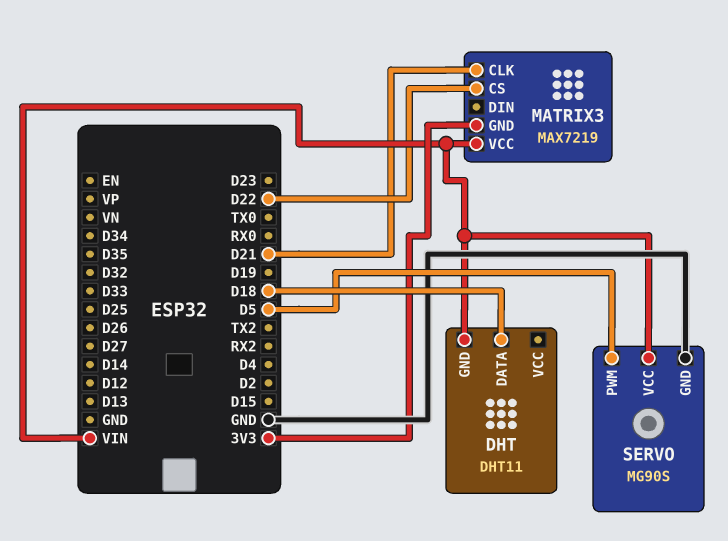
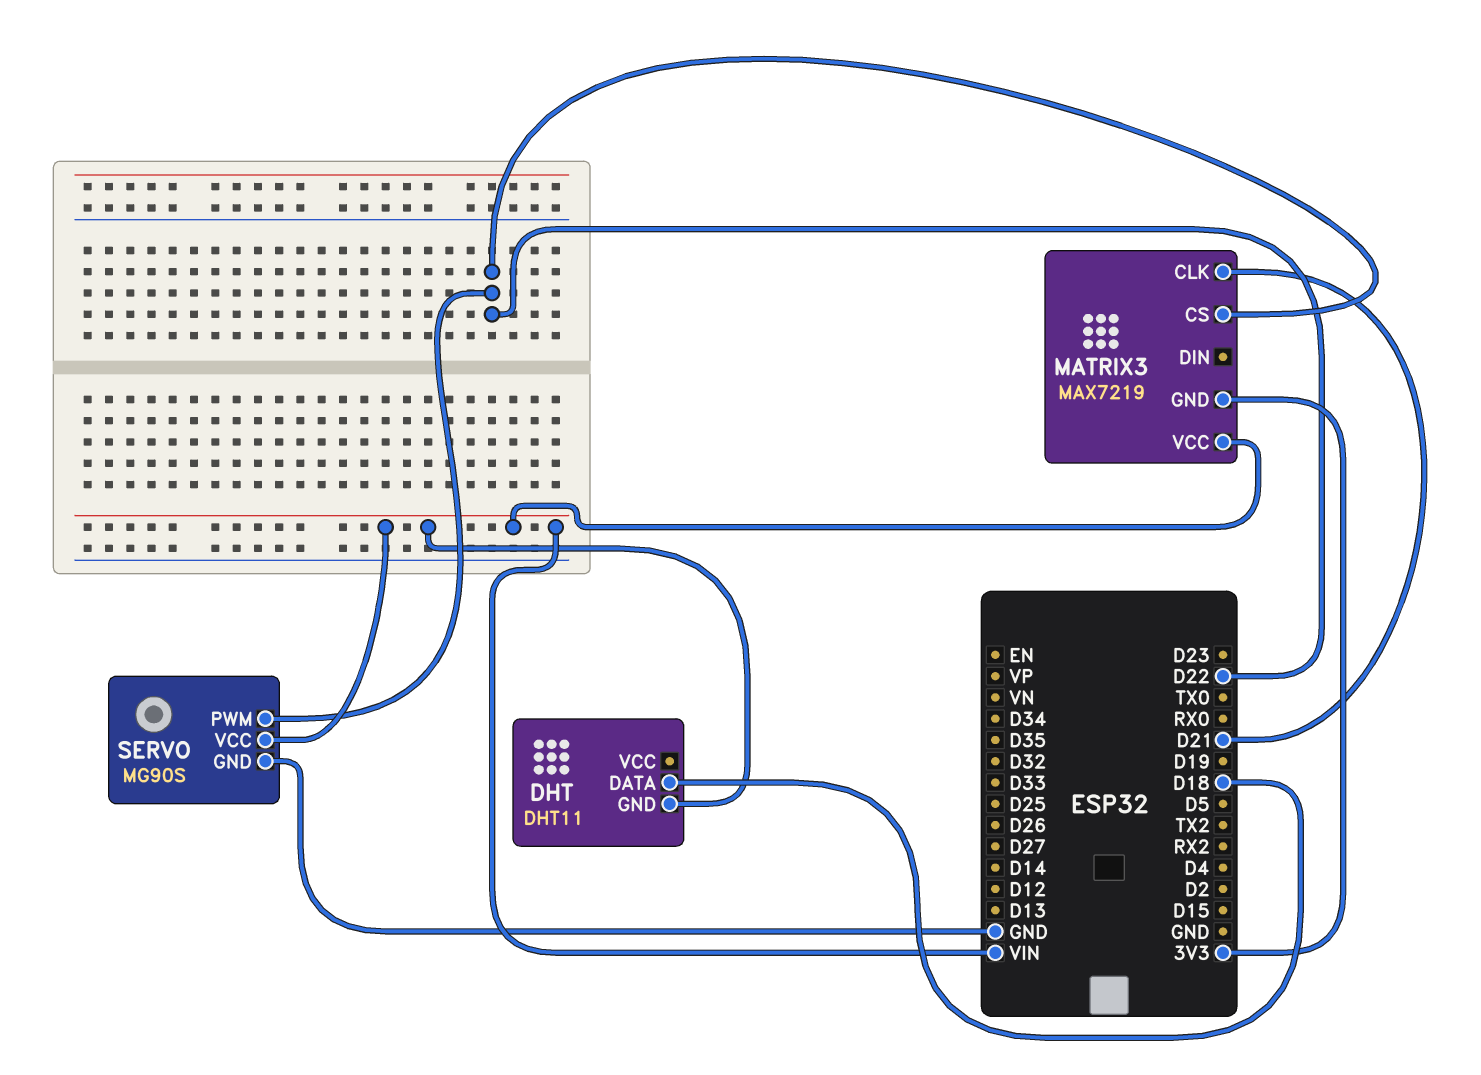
SERVO pin PWM: D5 -> D22

